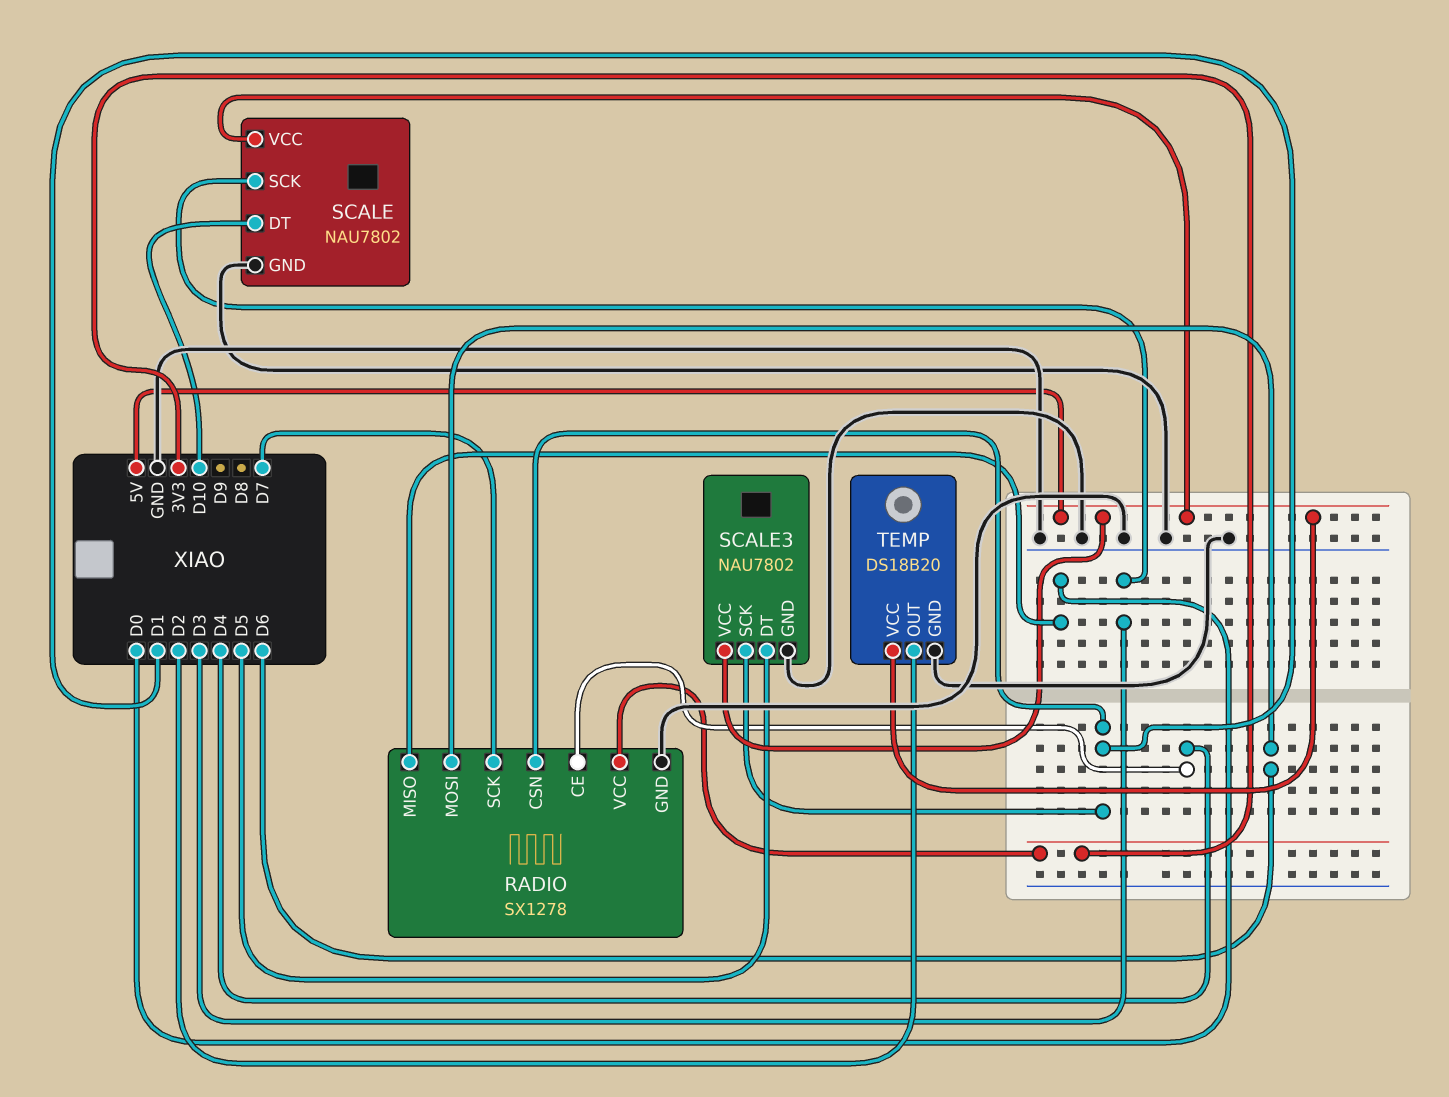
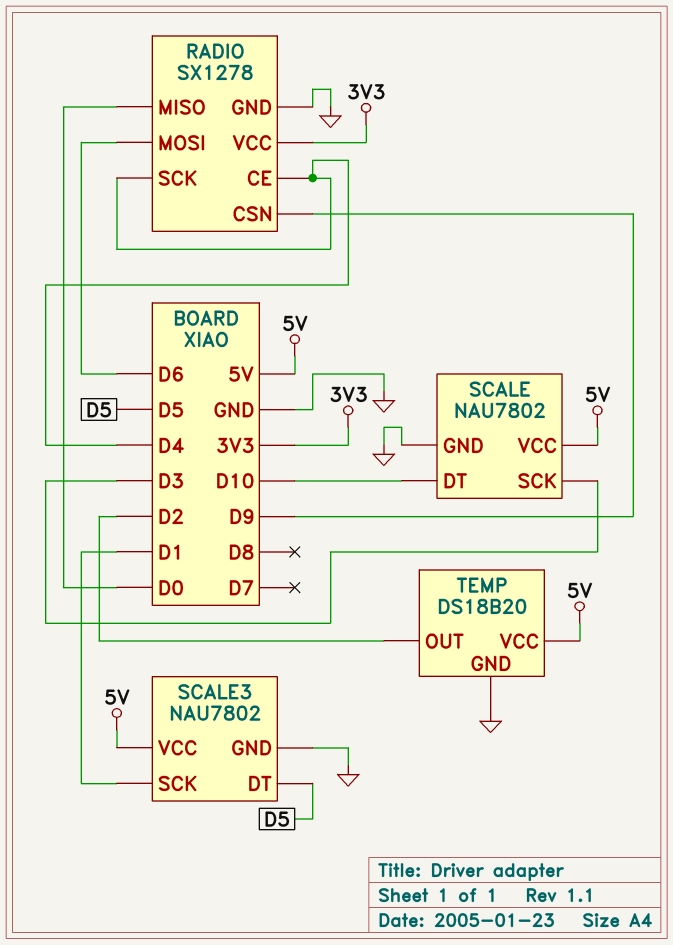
RADIO pin CSN: D1 -> D9
RADIO pin SCK: D7 -> D4

